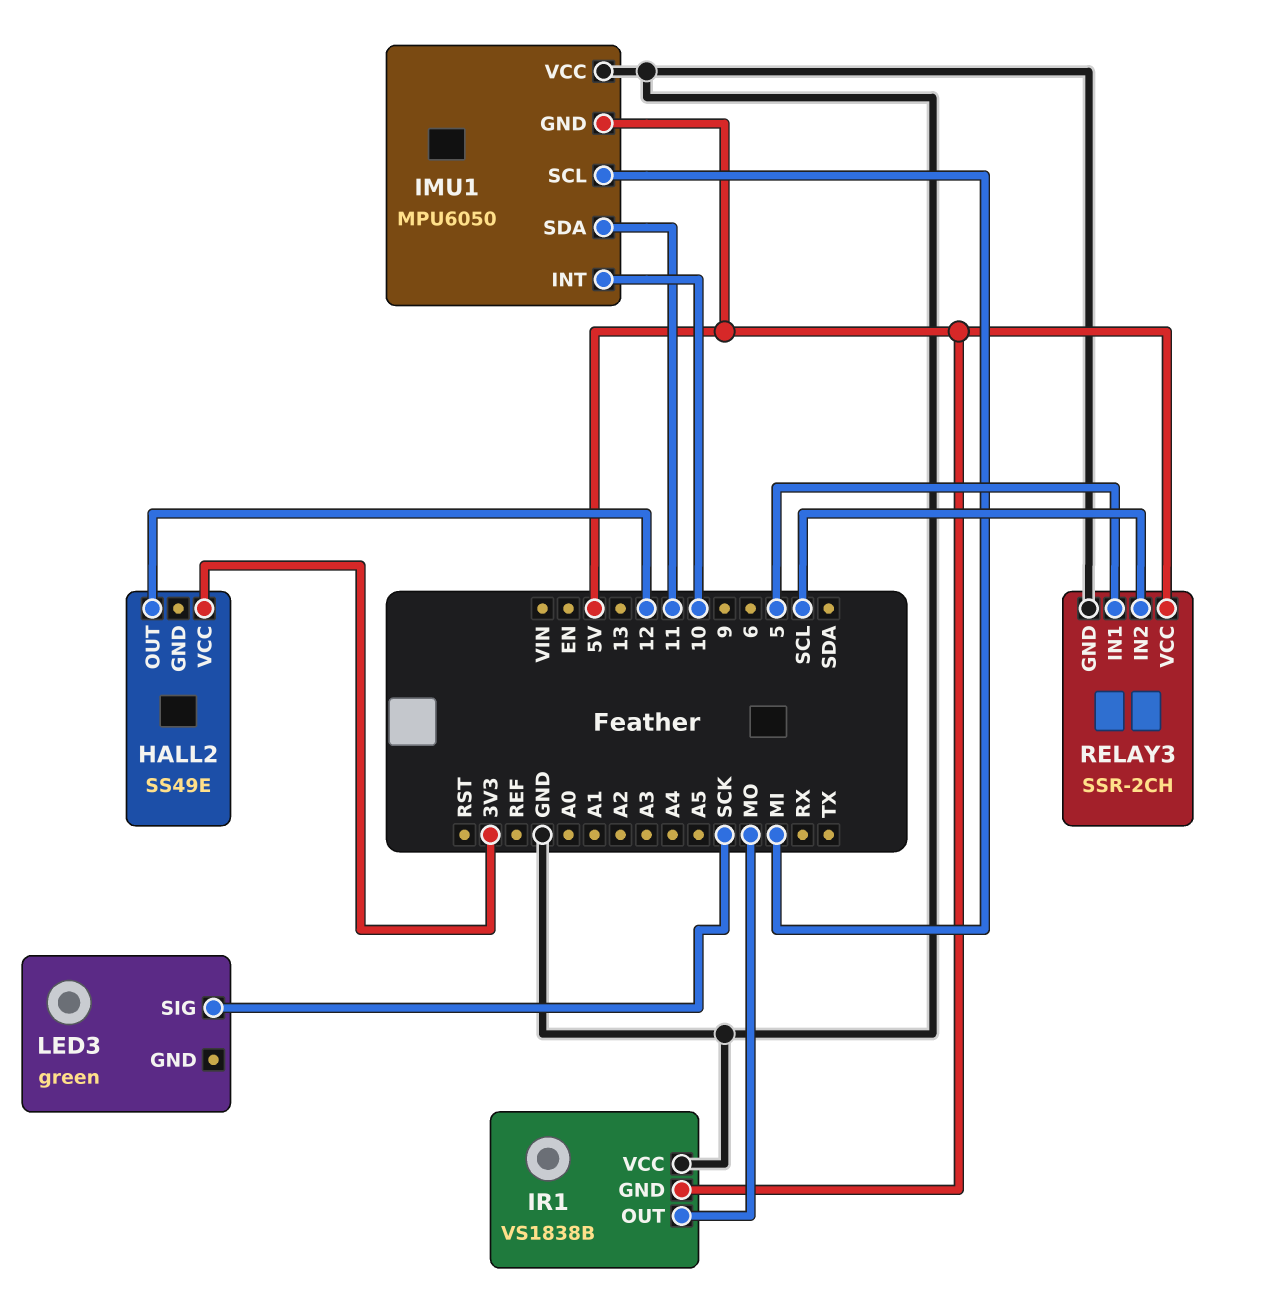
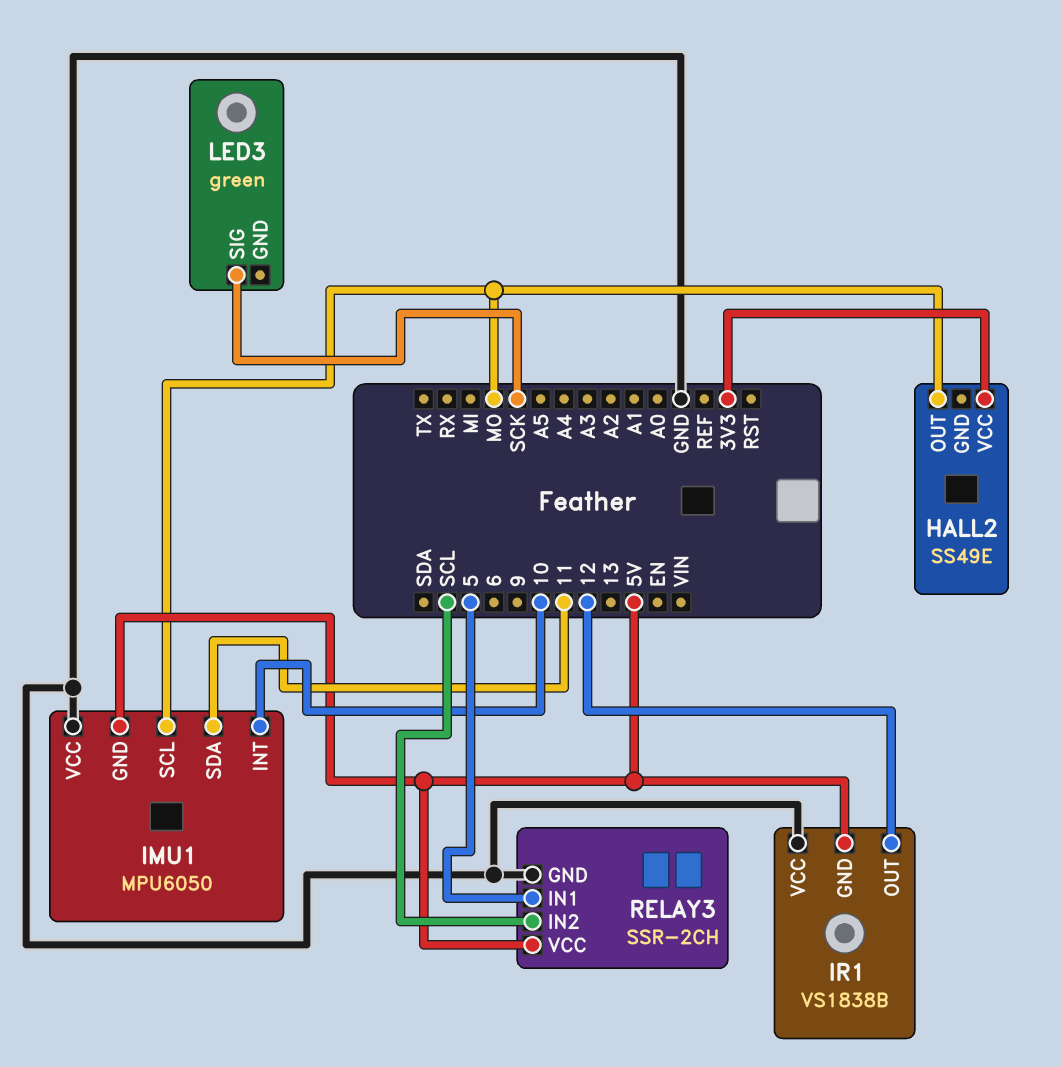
HALL2 pin OUT: 12 -> MO
IMU1 pin SCL: MI -> MO
IR1 pin OUT: MO -> 12

